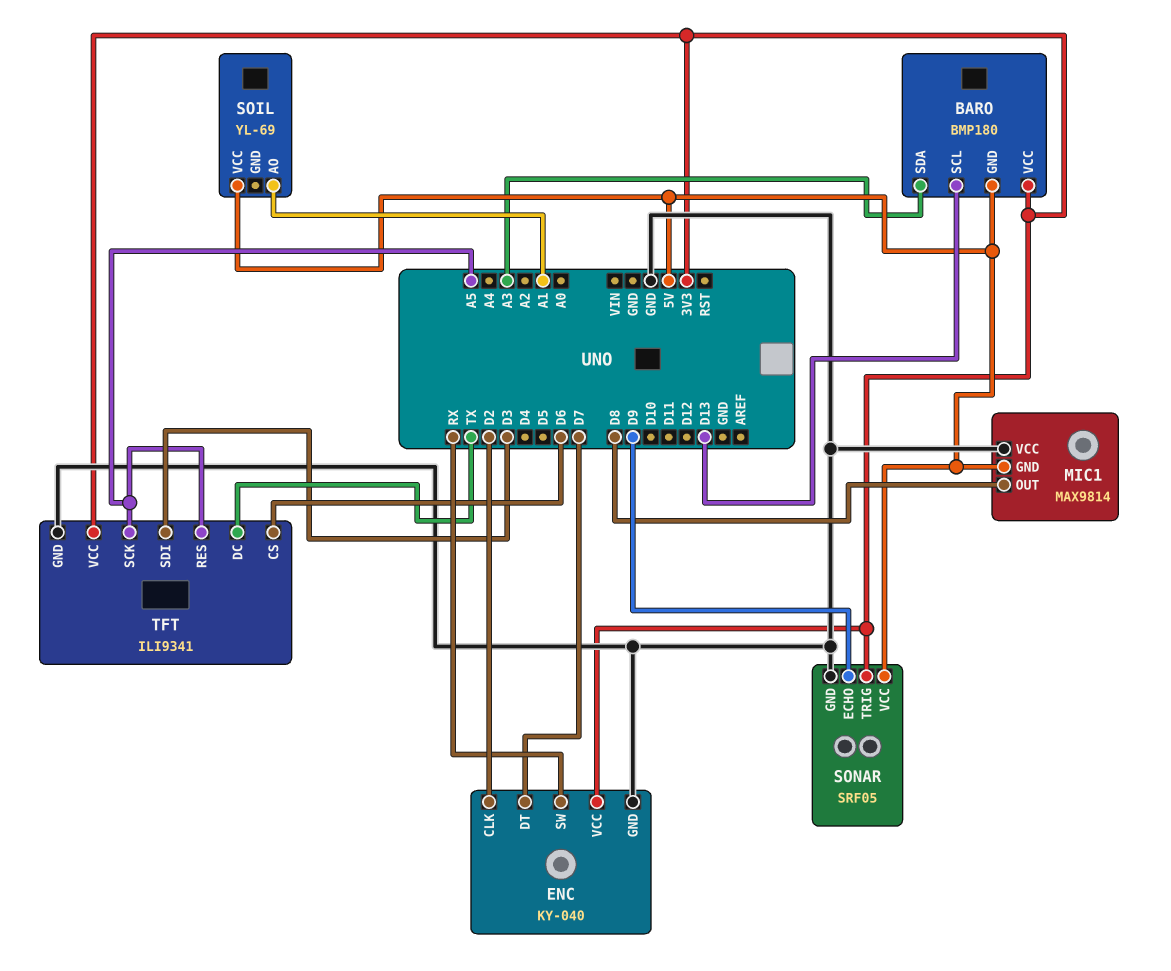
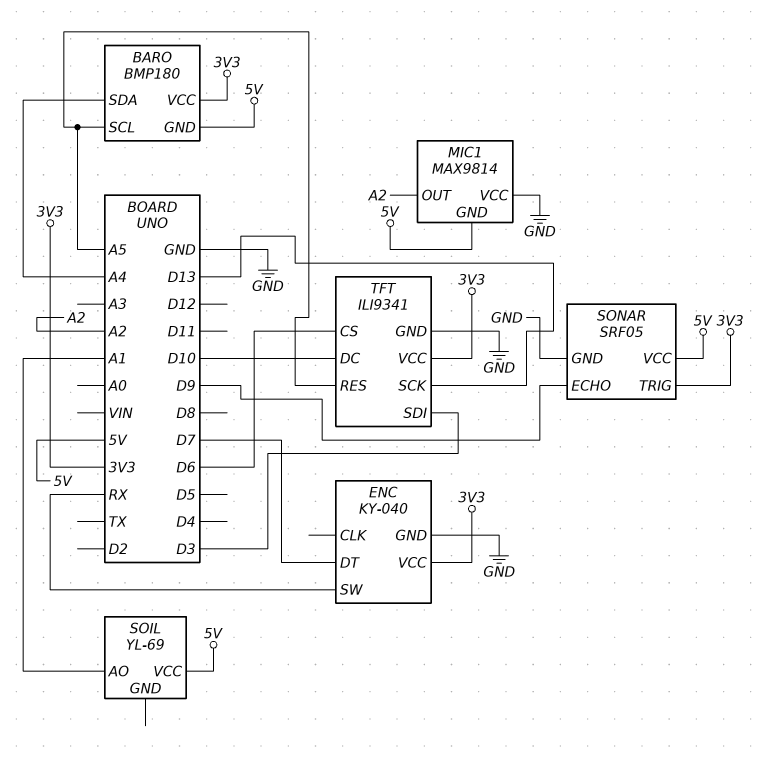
BARO pin SCL: D13 -> A5
BARO pin SDA: A3 -> A4
ENC pin CLK: D2 -> none
MIC1 pin OUT: D8 -> A2
TFT pin DC: TX -> D10
TFT pin SCK: A5 -> D13

